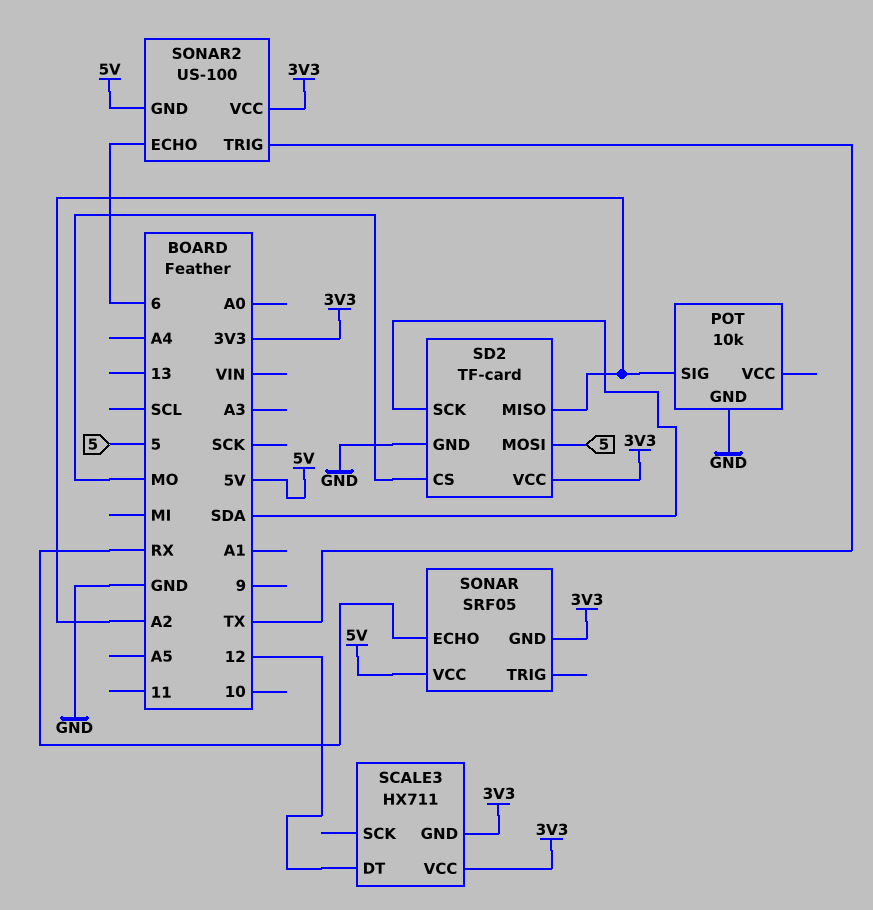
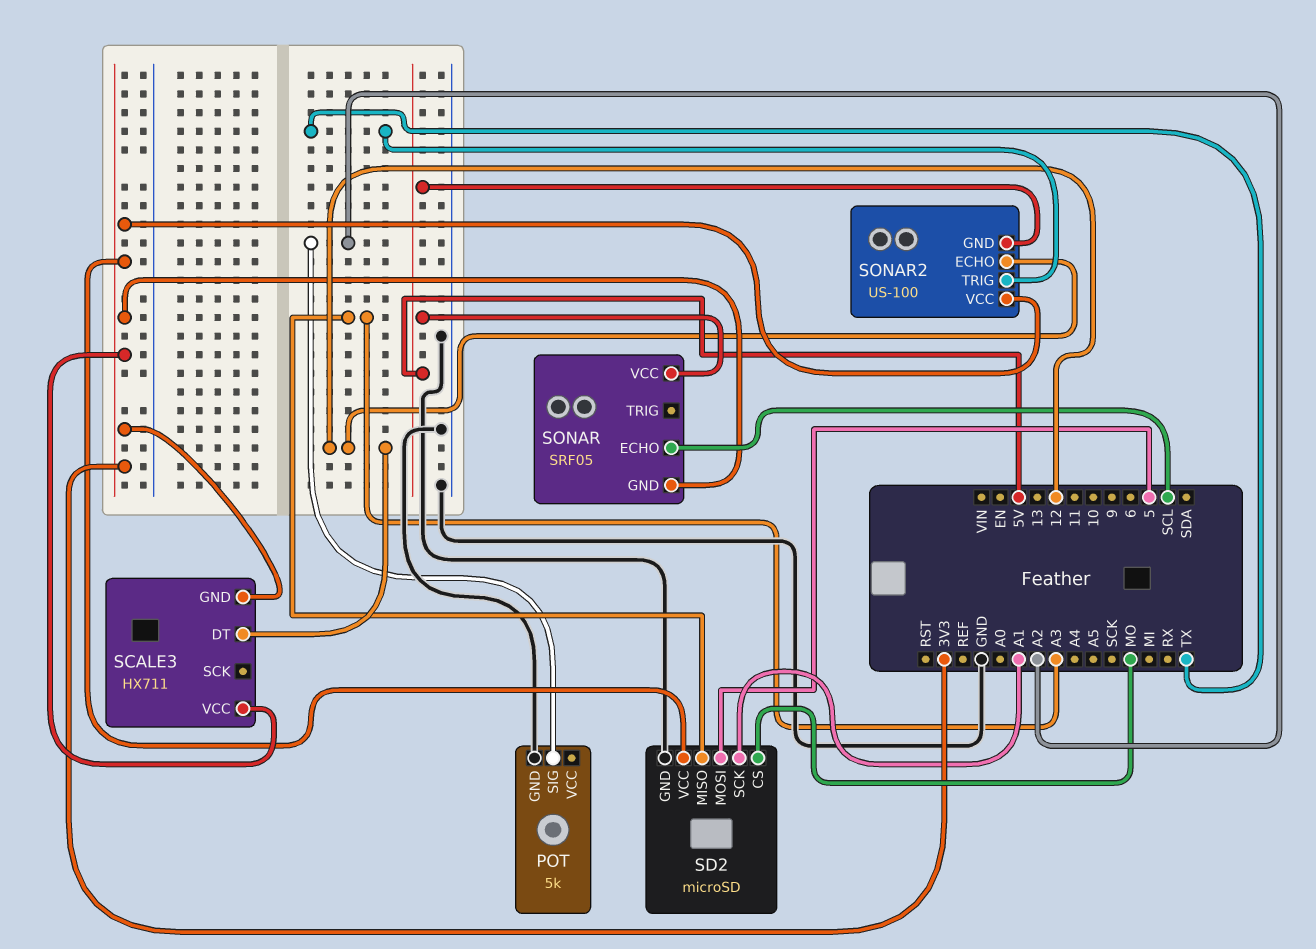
POT: 10k -> 5k
SD2: TF-card -> microSD
SD2 pin MISO: A2 -> A3
SD2 pin SCK: SDA -> A1
SONAR pin ECHO: RX -> SCL
SONAR2 pin ECHO: 6 -> 12

